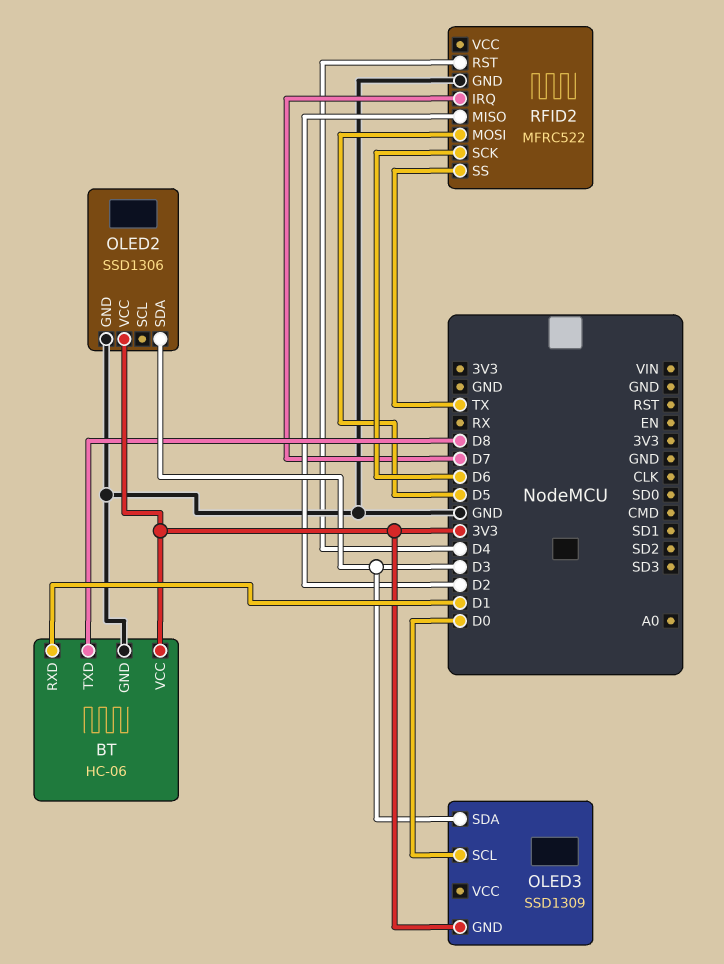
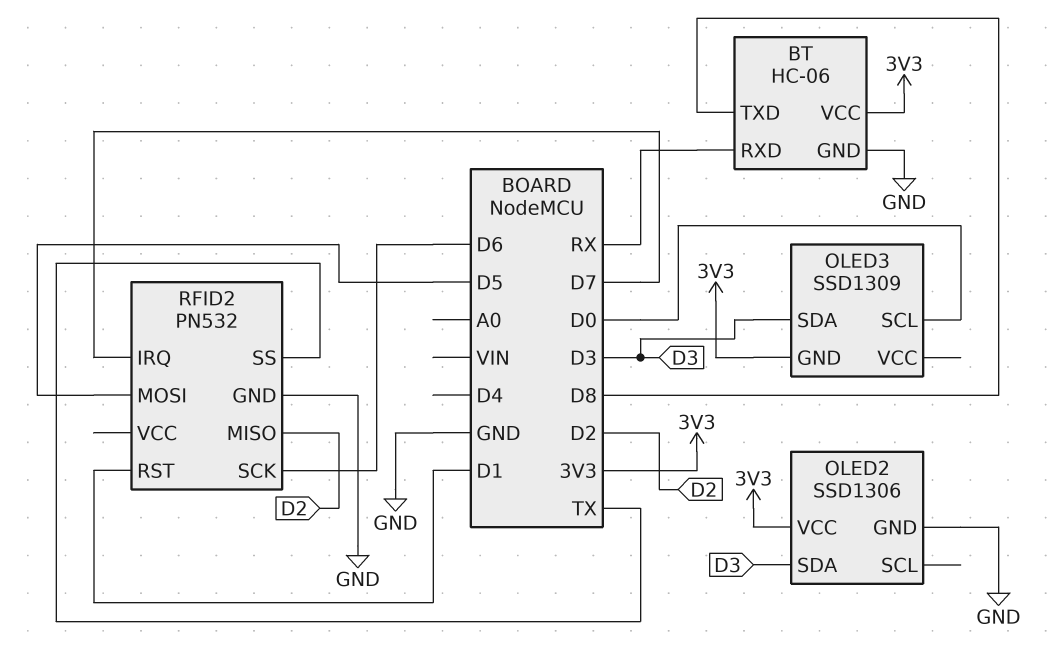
BT pin RXD: D1 -> RX
RFID2: MFRC522 -> PN532
RFID2 pin RST: D4 -> D1

